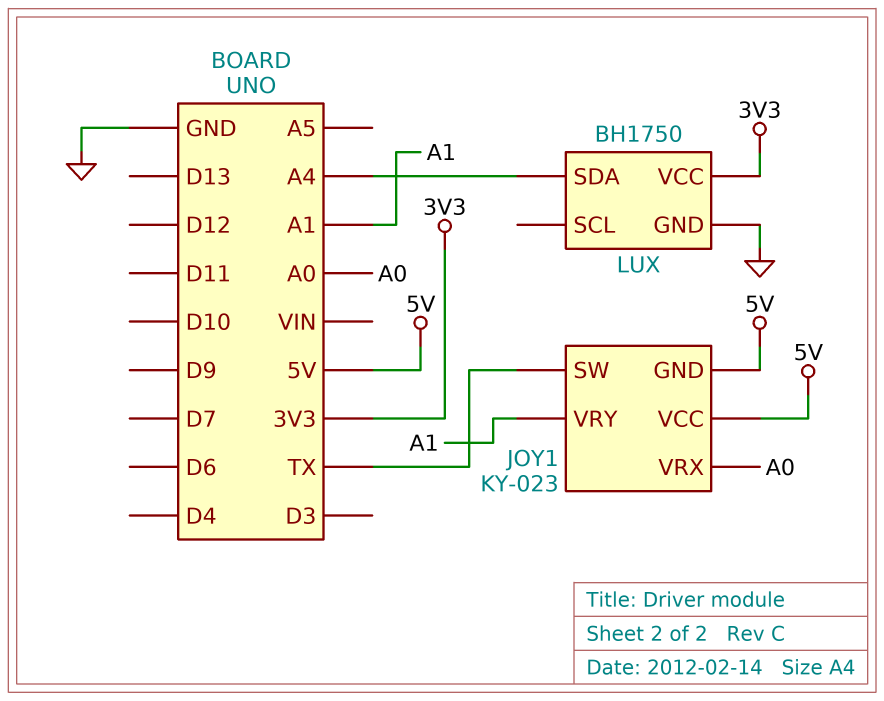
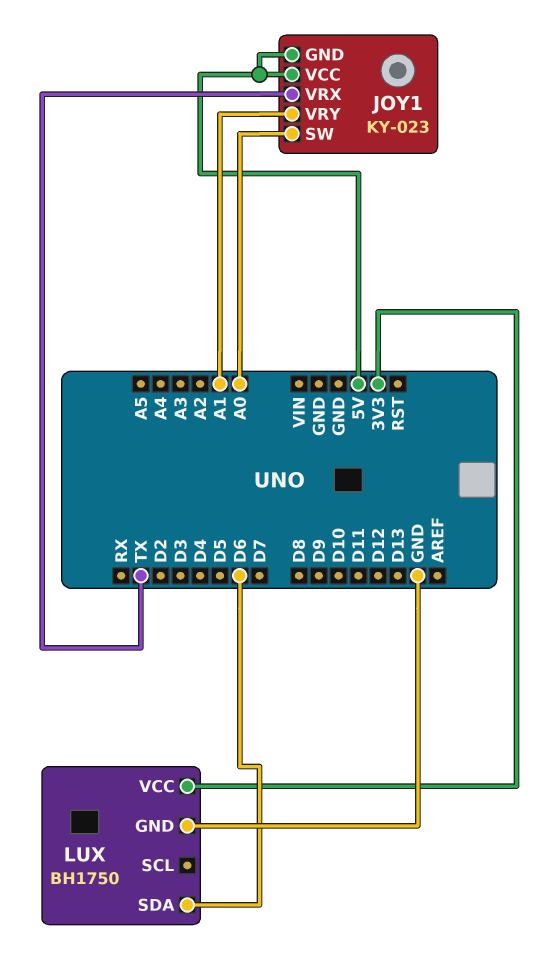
JOY1 pin SW: TX -> A0
JOY1 pin VRX: A0 -> TX
LUX pin SDA: A4 -> D6

